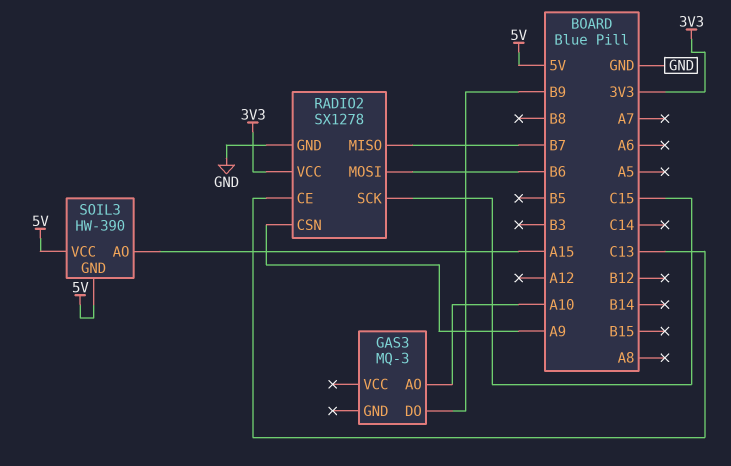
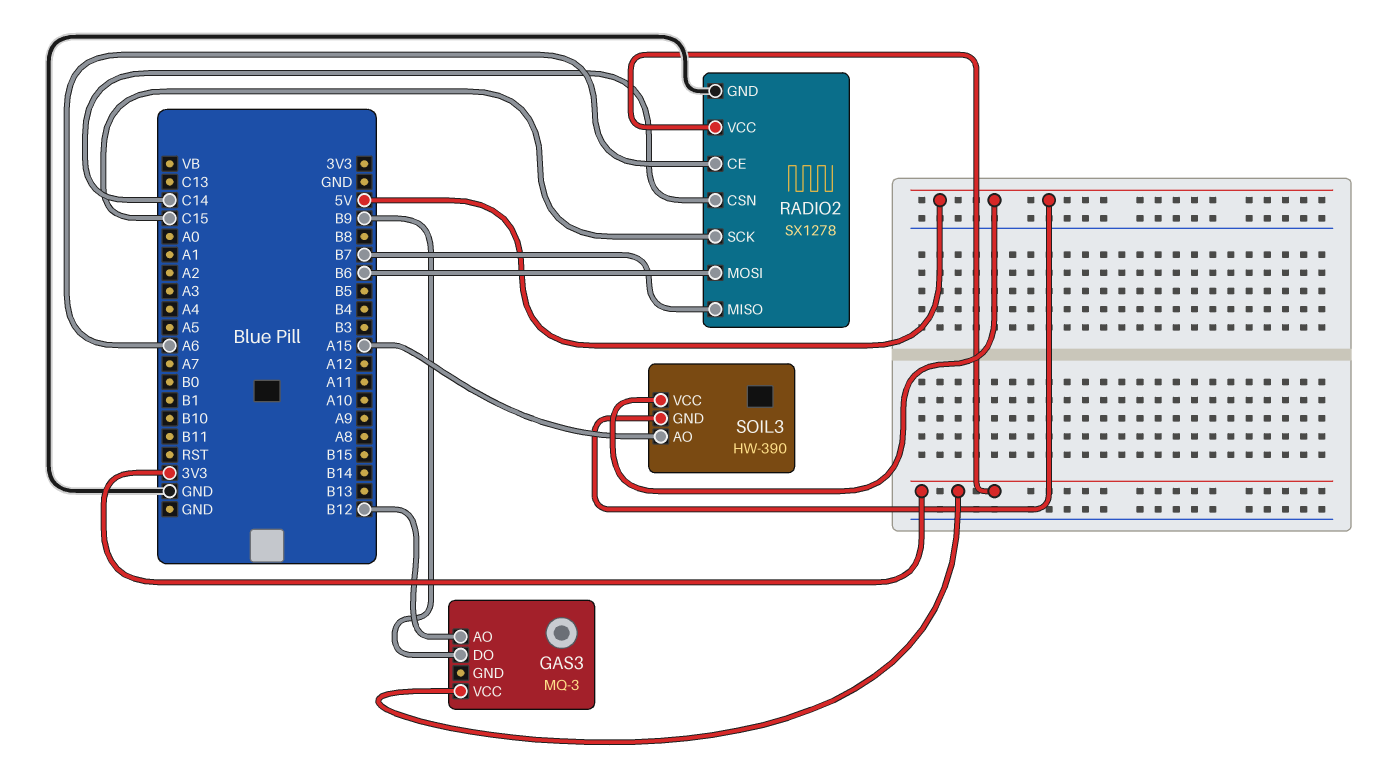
GAS3 pin AO: A10 -> B12
GAS3 pin VCC: none -> 3V3
RADIO2 pin CE: C13 -> A6
RADIO2 pin CSN: A9 -> C14

